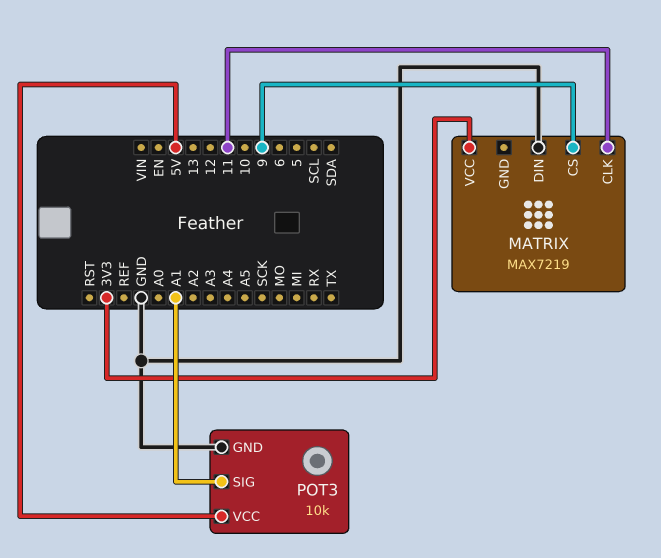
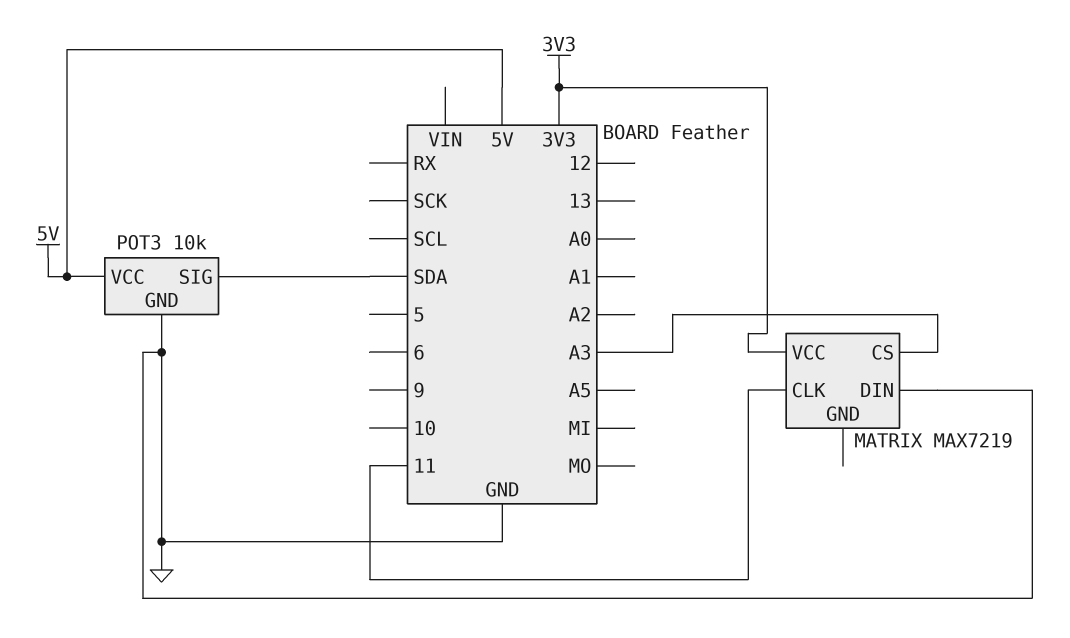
MATRIX pin CS: 9 -> A3
POT3 pin SIG: A1 -> SDA

